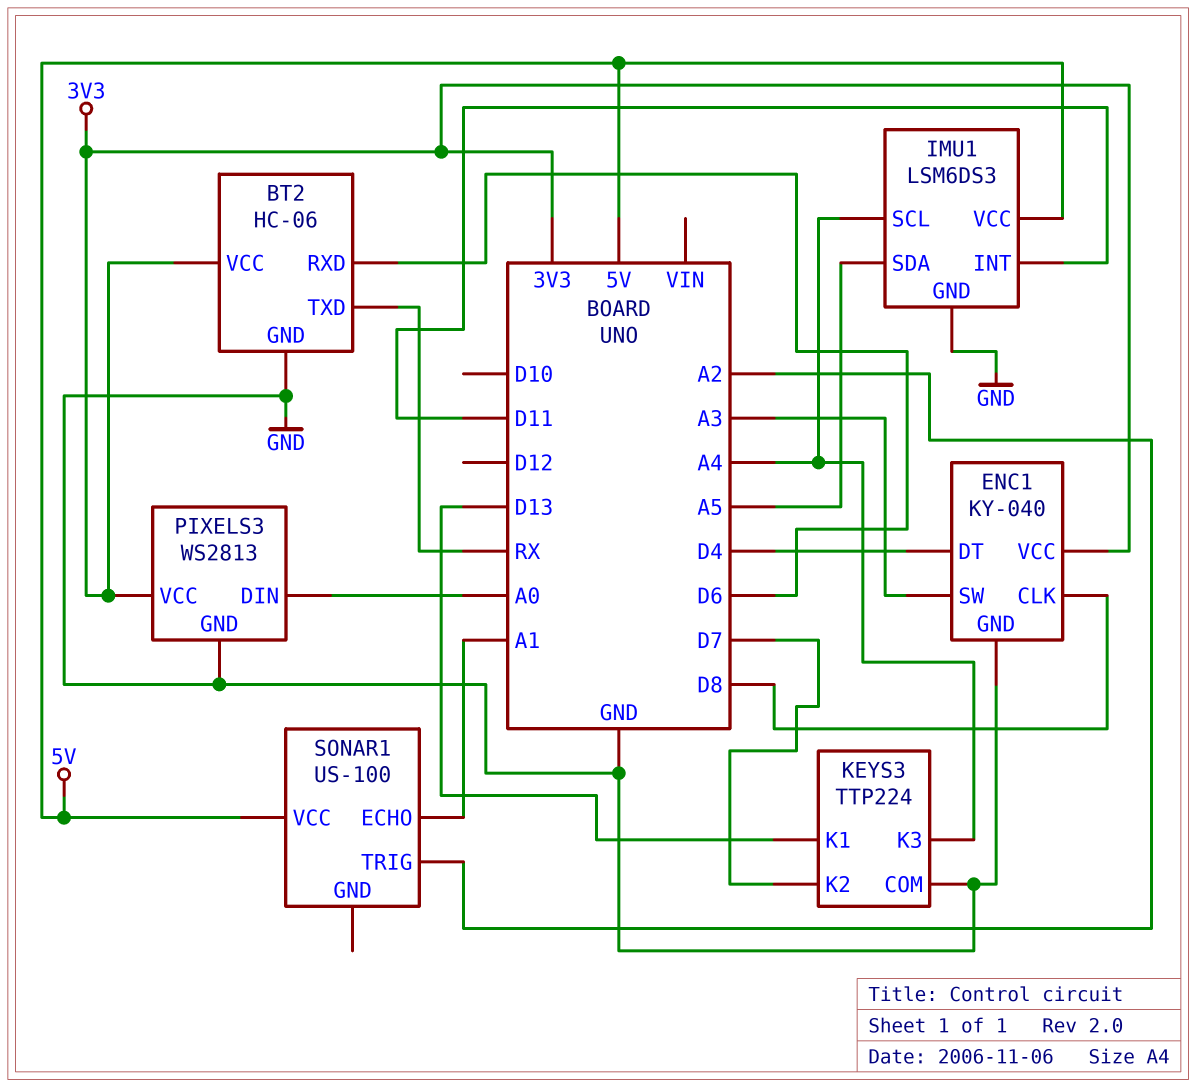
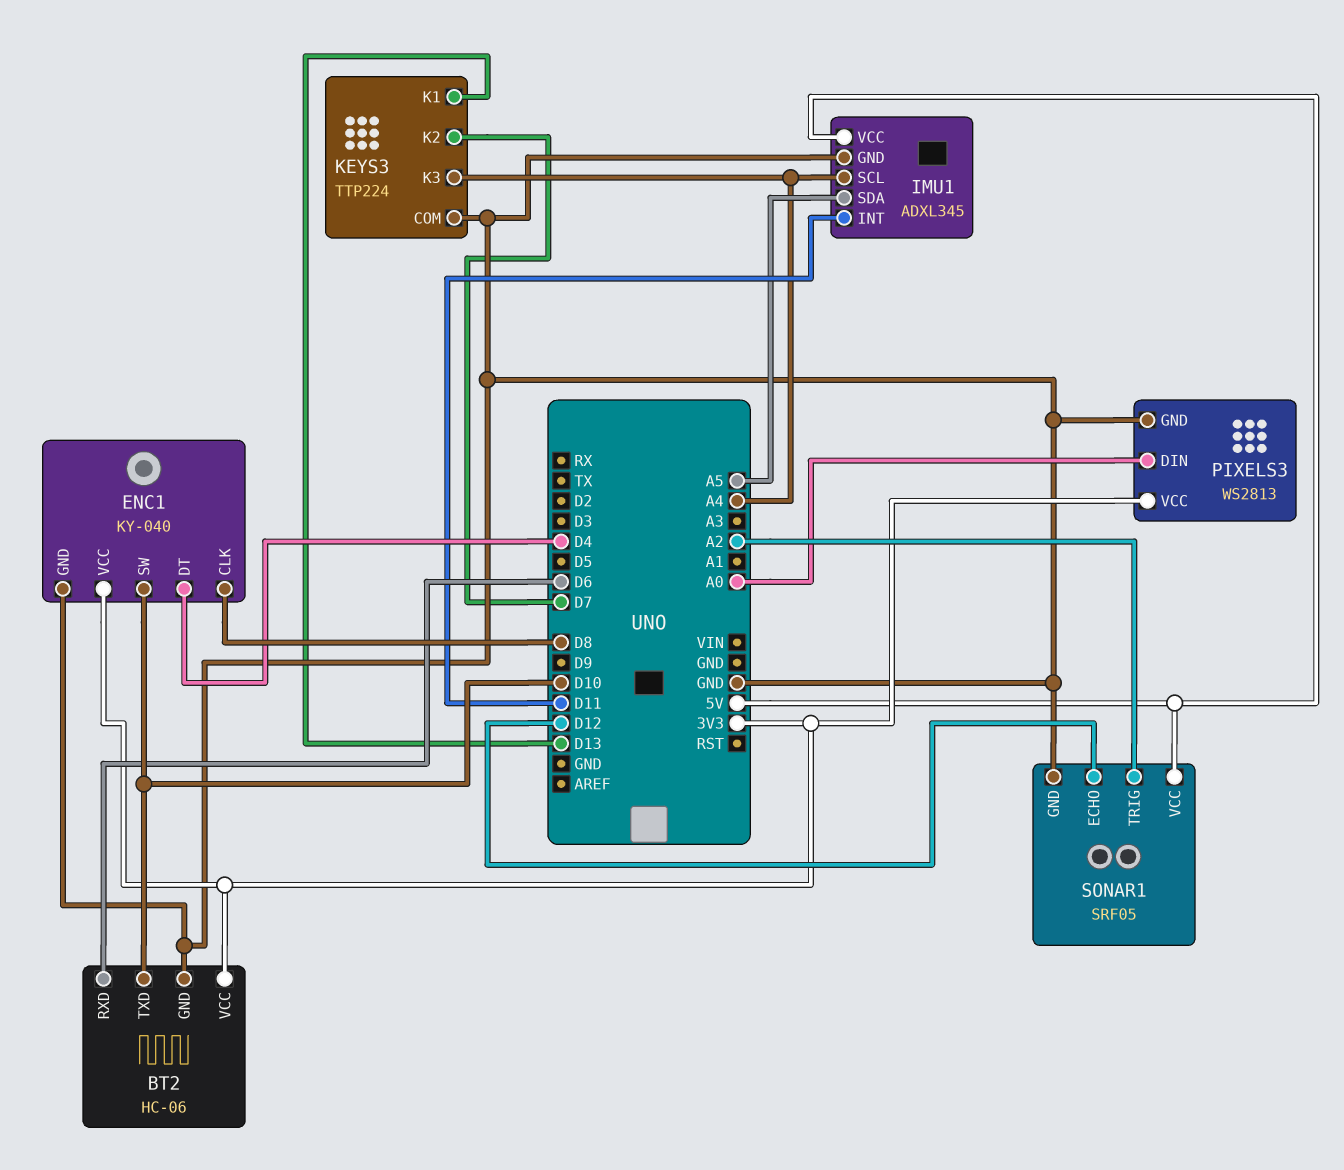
BT2 pin TXD: RX -> D10
ENC1 pin SW: A3 -> D10
IMU1: LSM6DS3 -> ADXL345
SONAR1: US-100 -> SRF05
SONAR1 pin ECHO: A1 -> D12
SONAR1 pin GND: none -> GND

